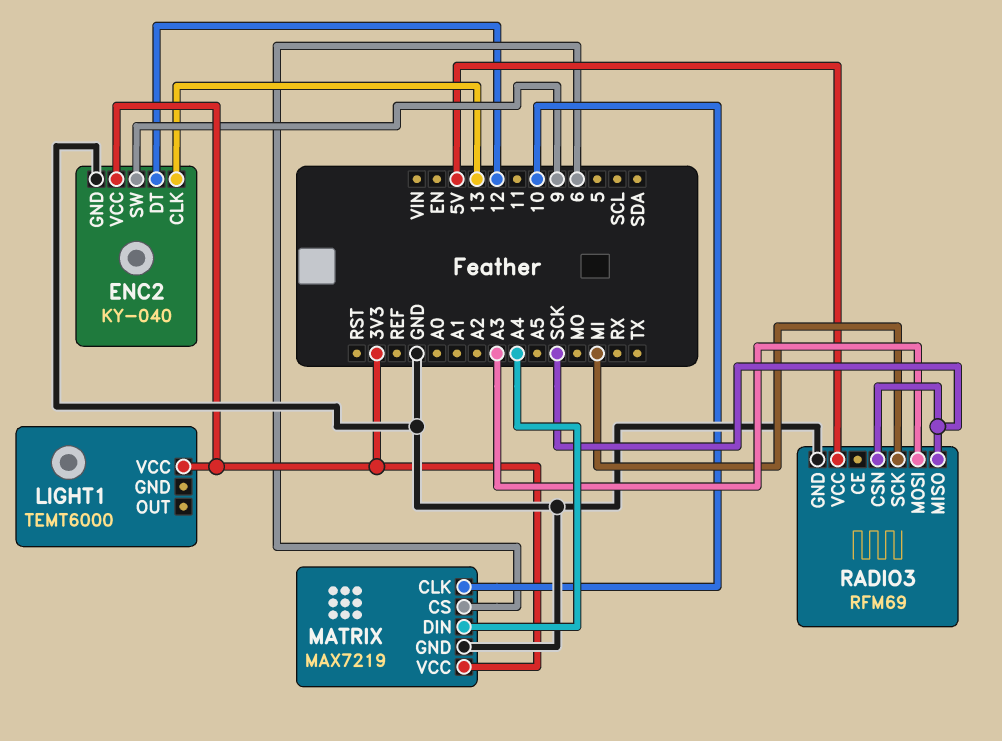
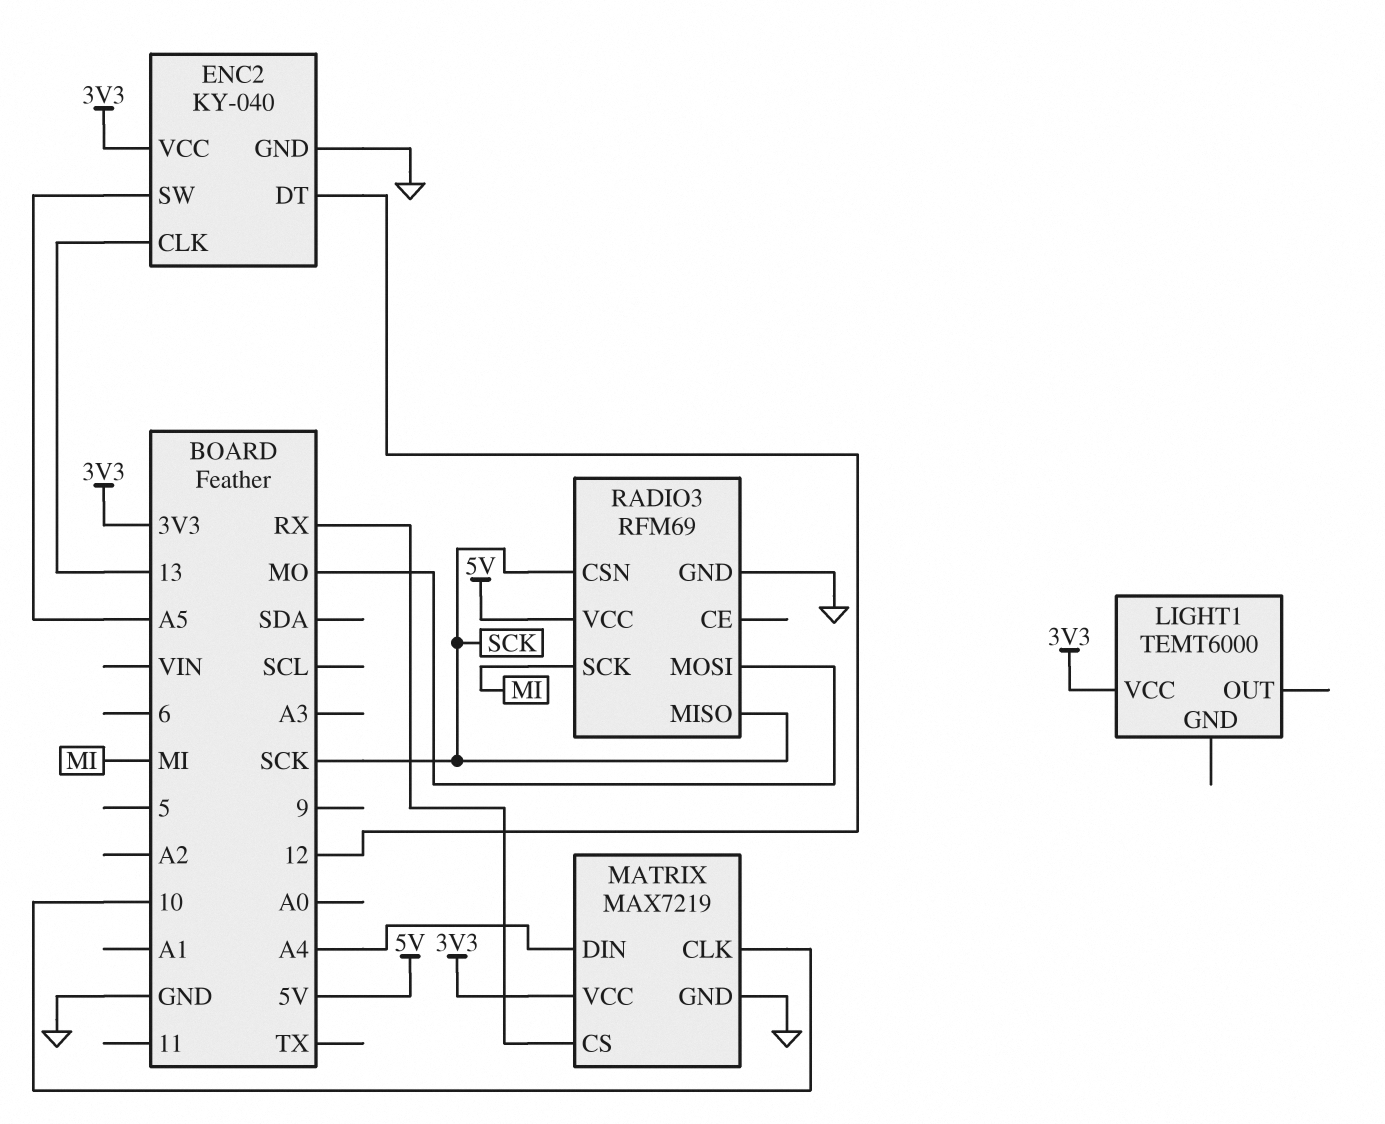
ENC2 pin SW: 9 -> A5
MATRIX pin CS: 6 -> RX
RADIO3 pin MOSI: A3 -> MO

